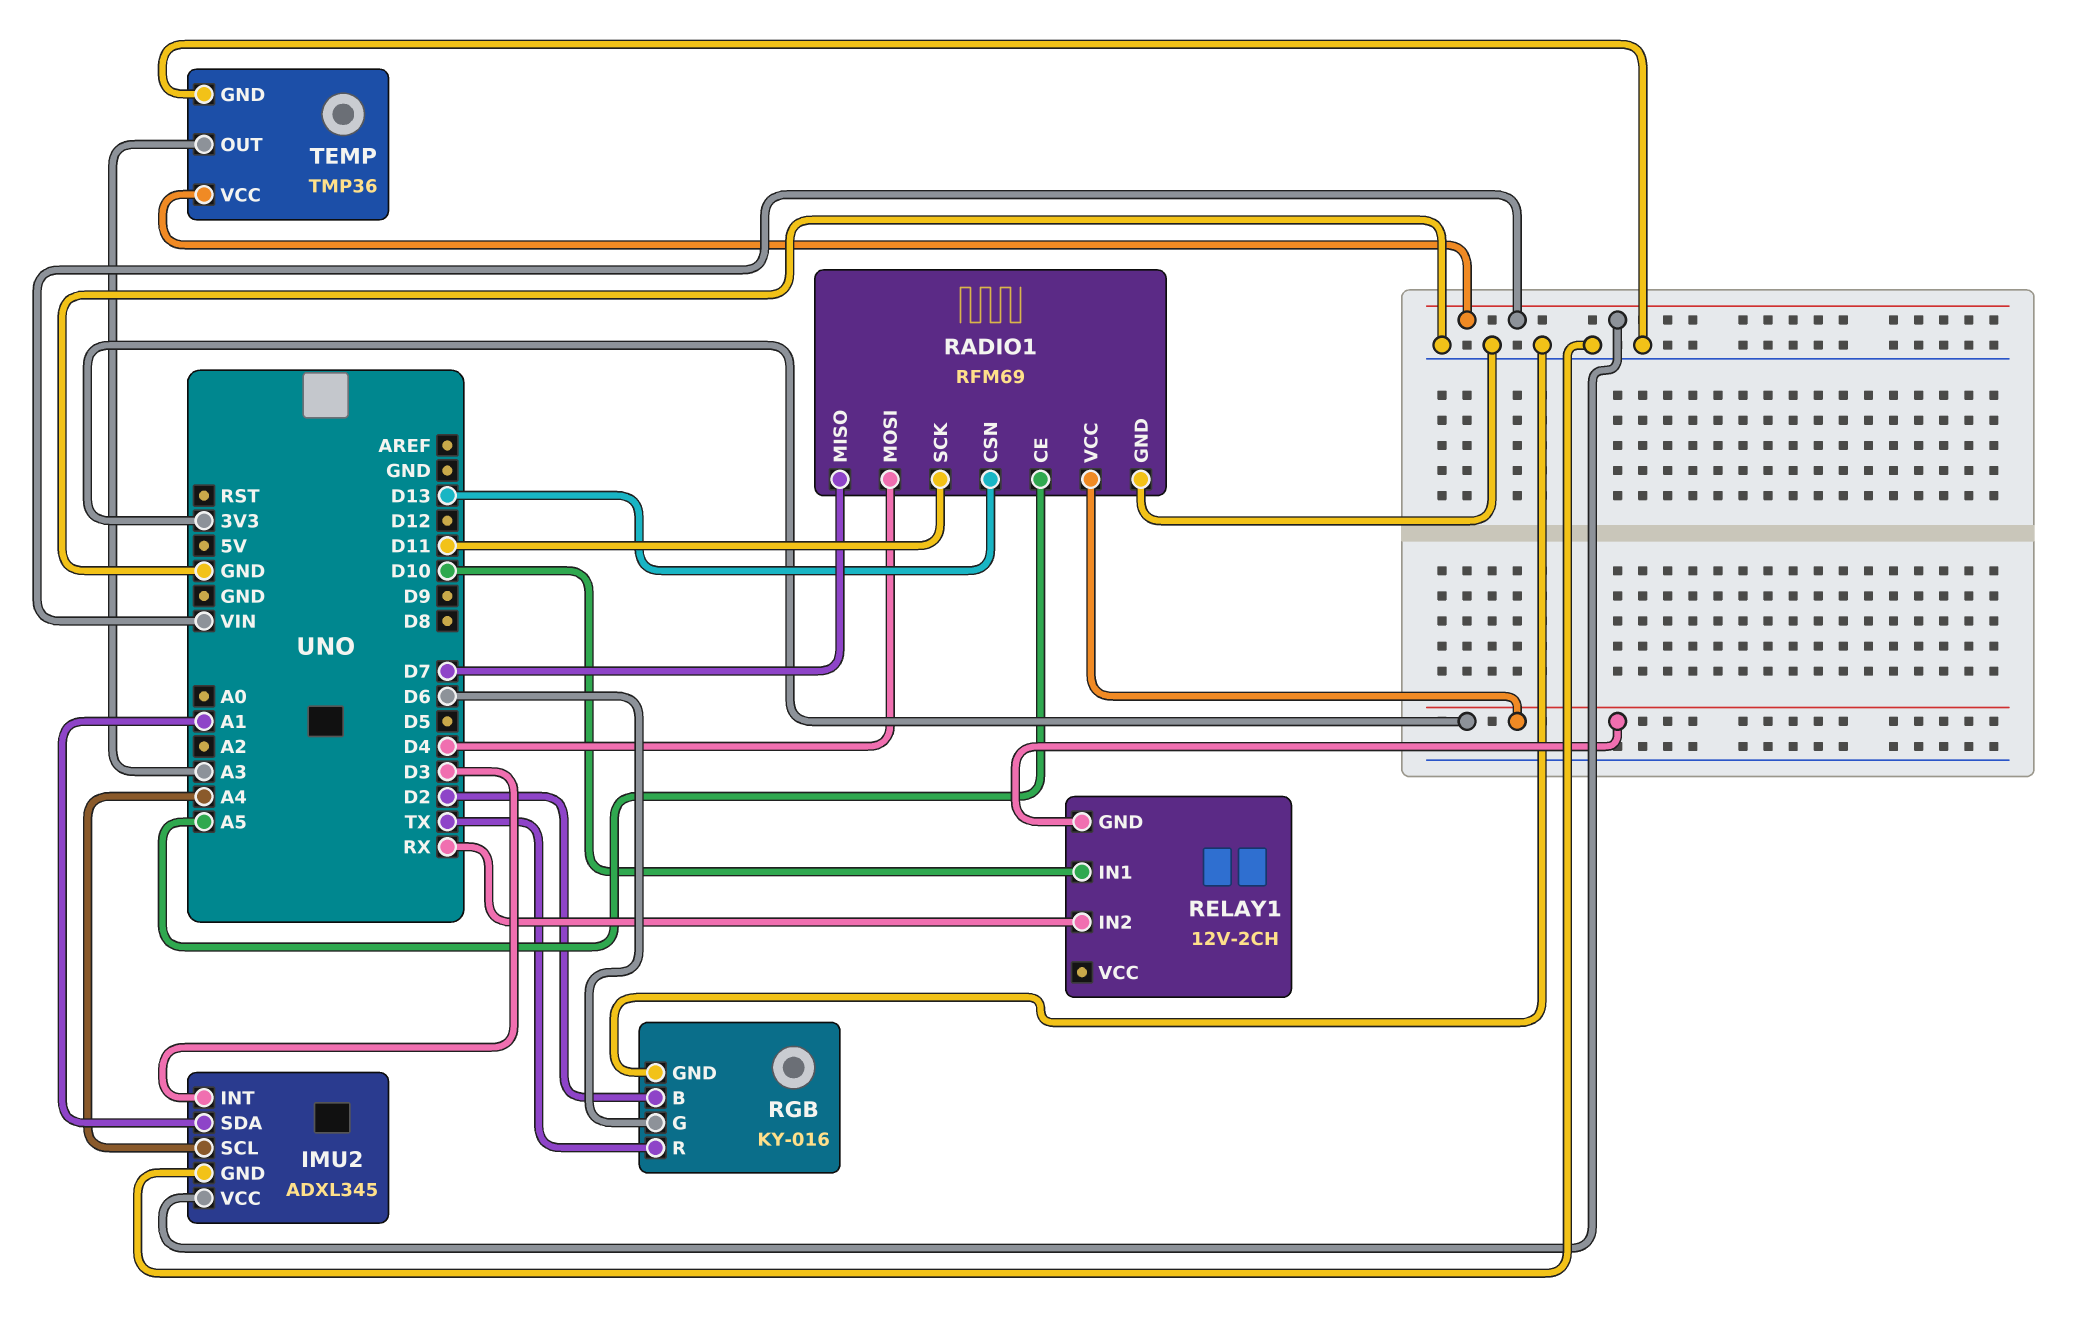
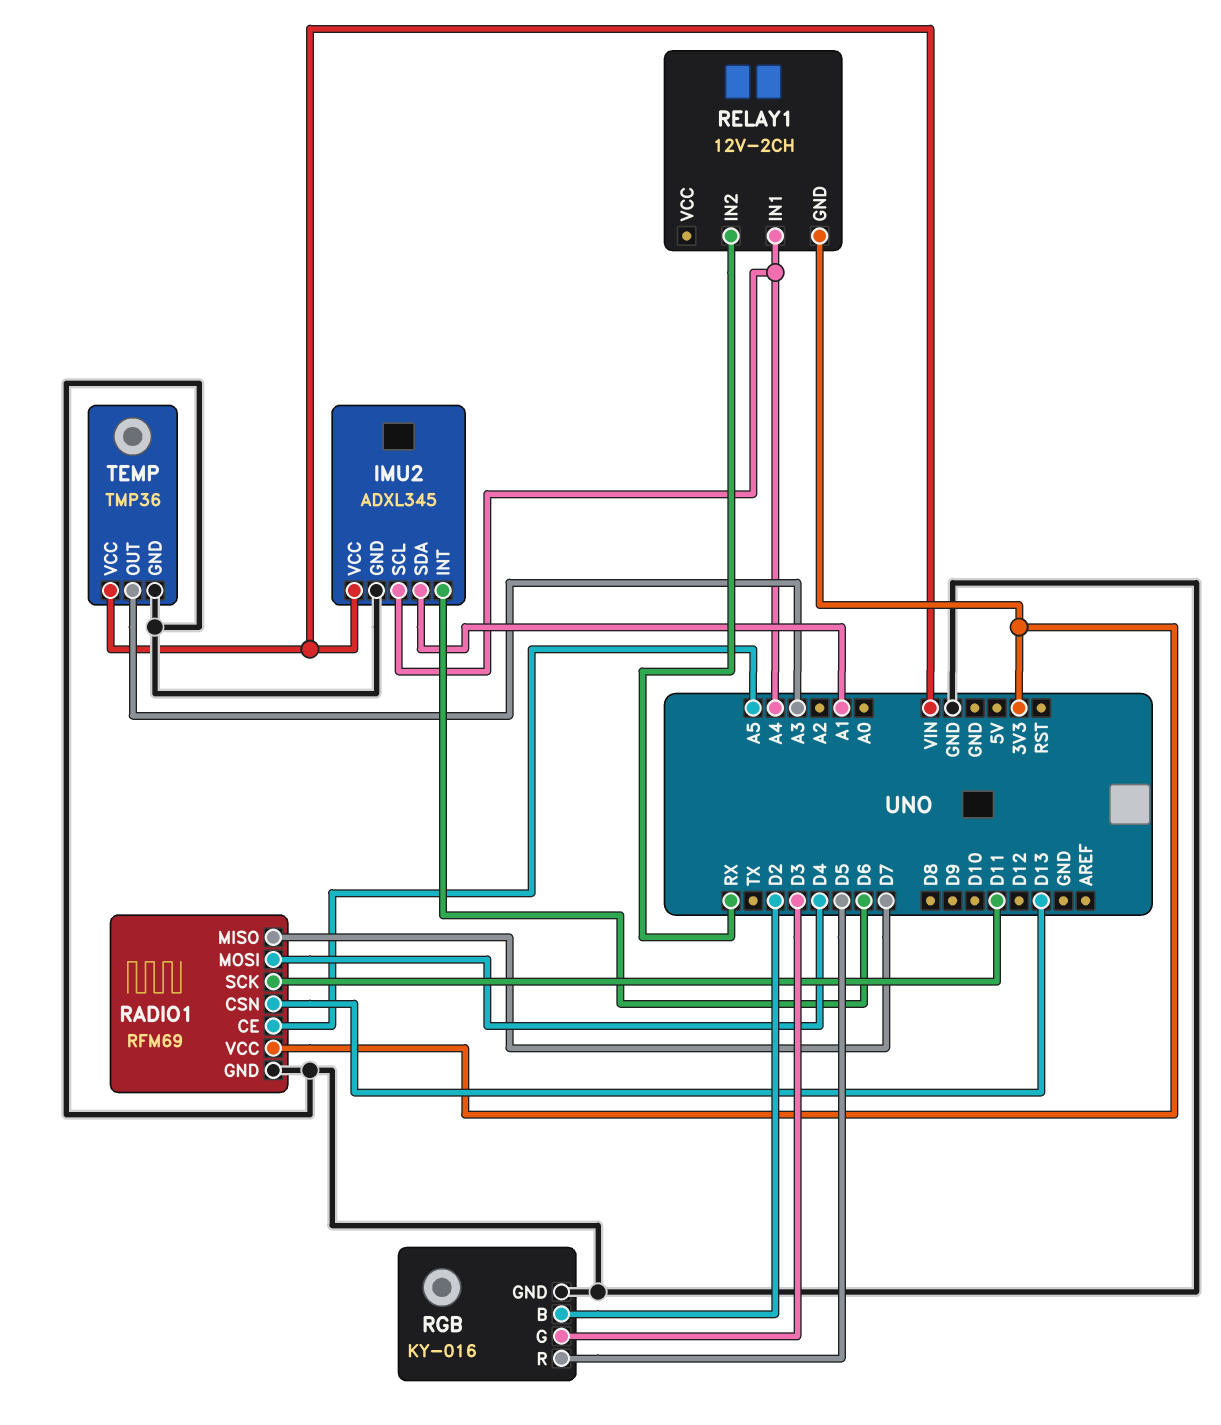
IMU2 pin INT: D3 -> D6
RELAY1 pin IN1: D10 -> A4
RGB pin G: D6 -> D3
RGB pin R: TX -> D5

